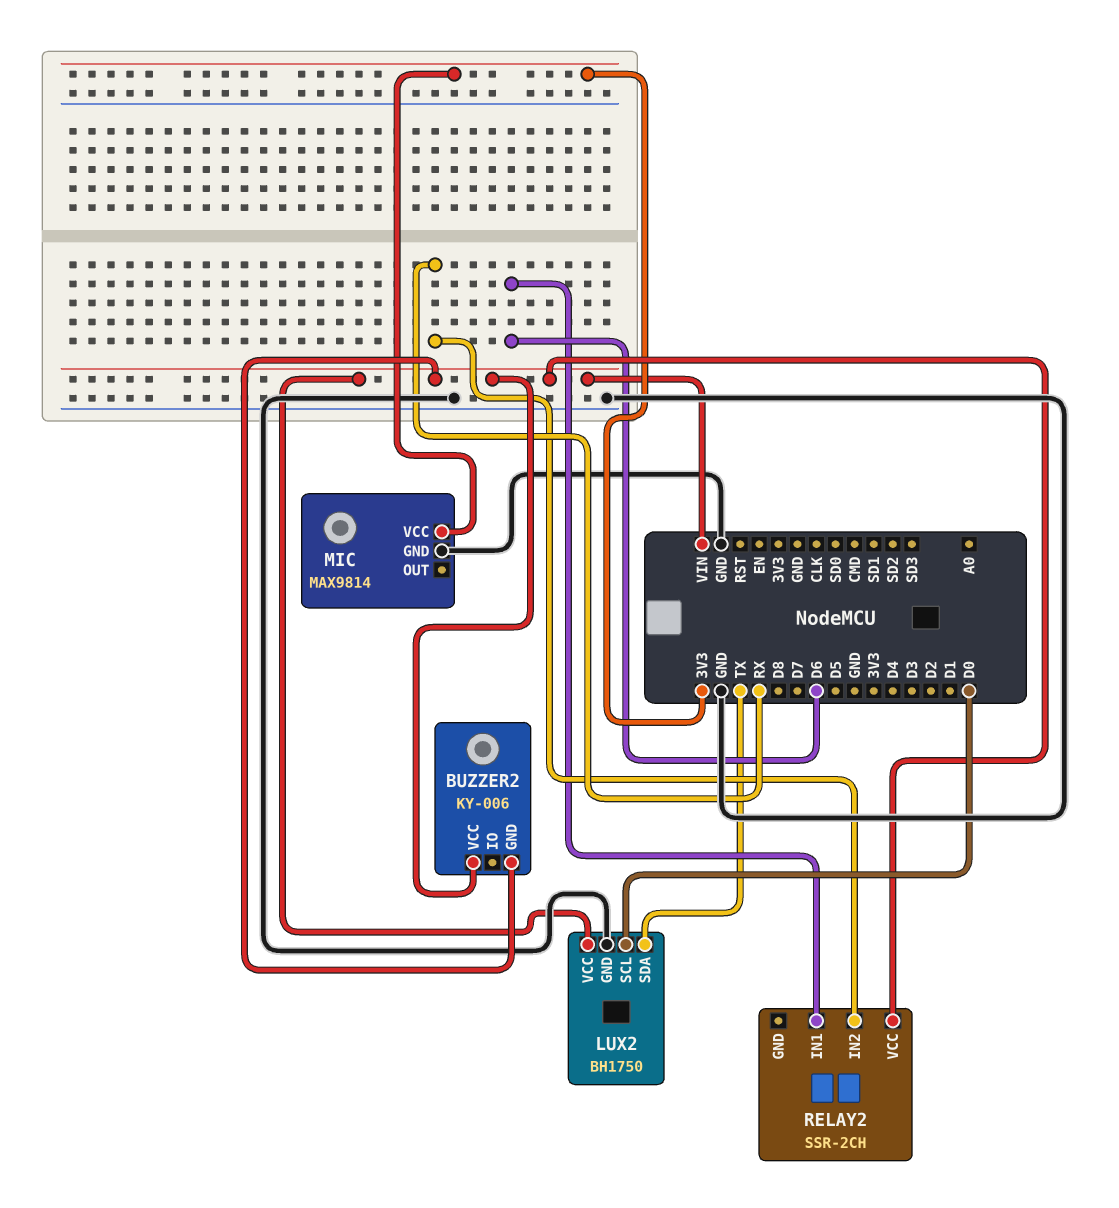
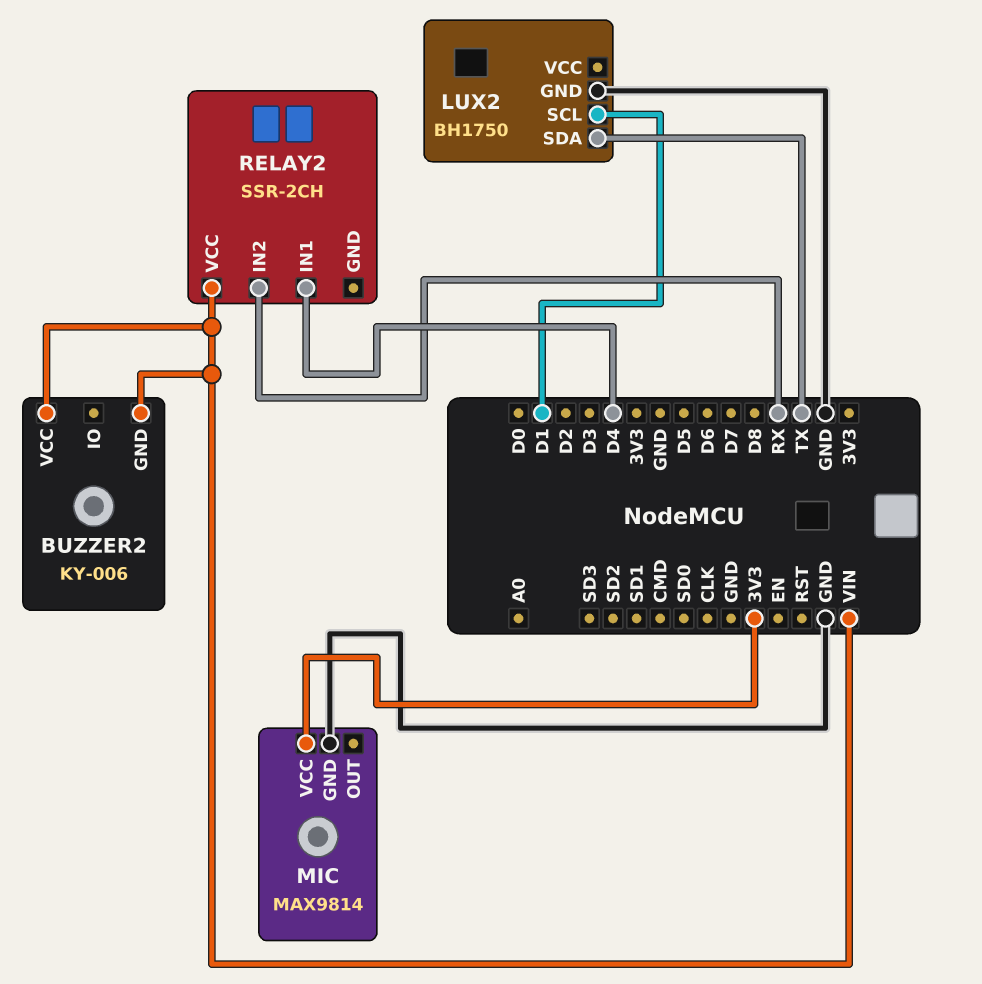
LUX2 pin SCL: D0 -> D1
LUX2 pin VCC: VIN -> none
RELAY2 pin IN1: D6 -> D4

